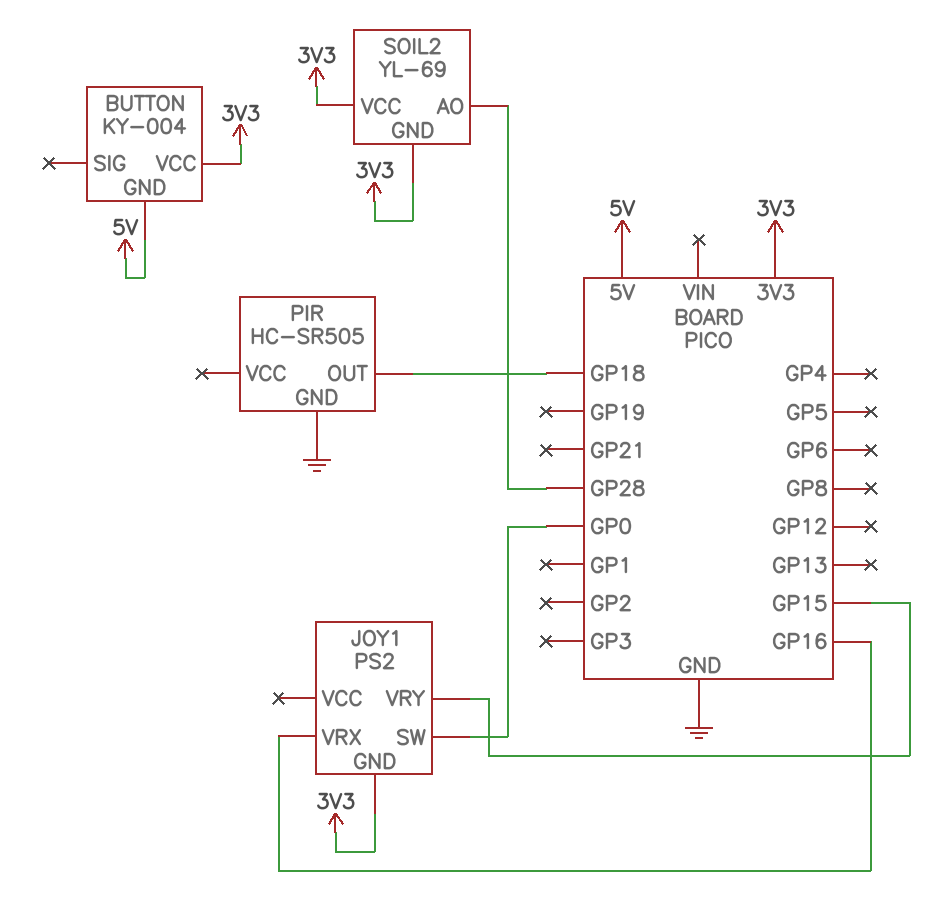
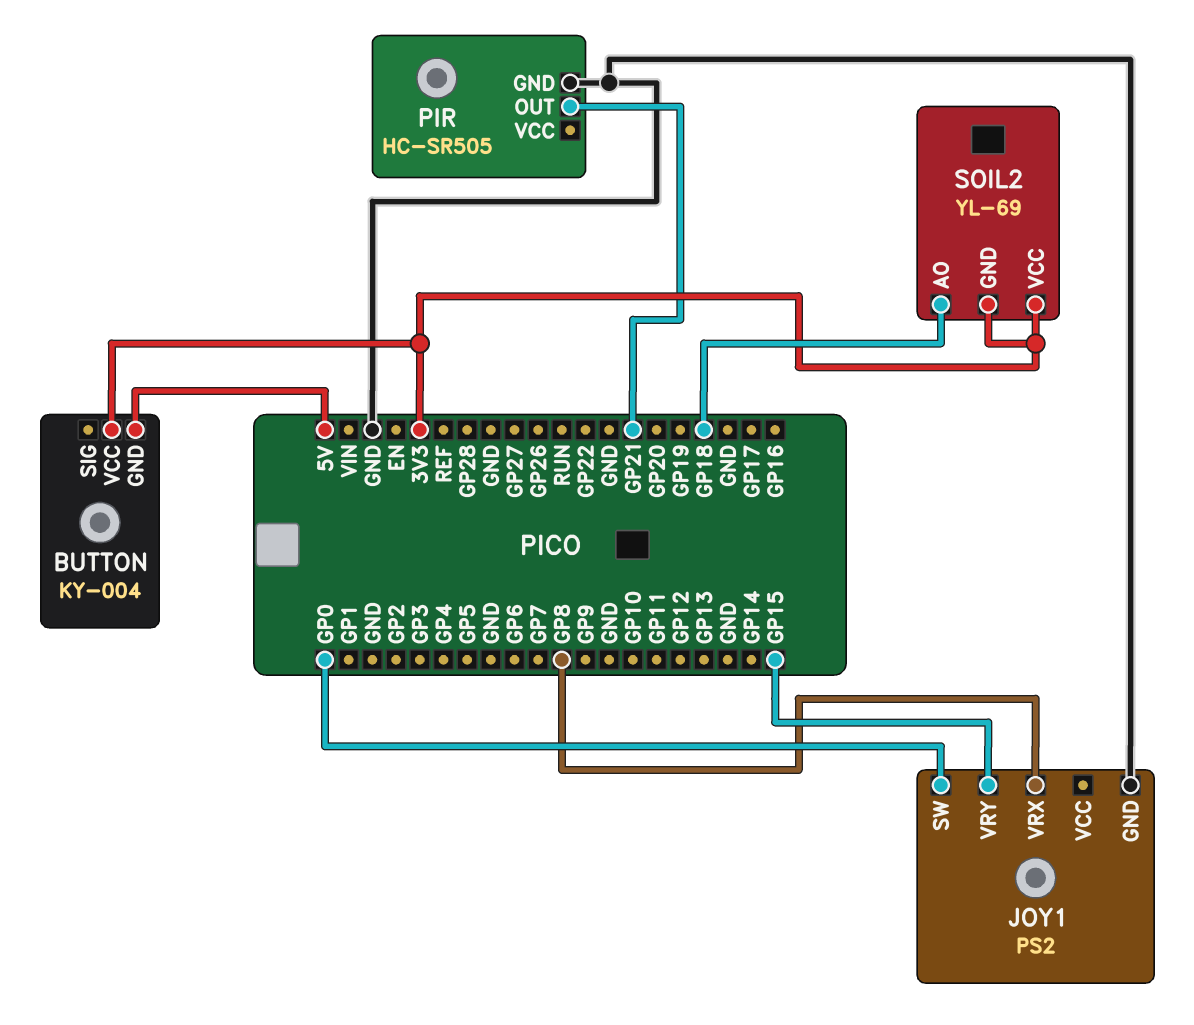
JOY1 pin GND: 3V3 -> GND
JOY1 pin VRX: GP16 -> GP8
PIR pin OUT: GP18 -> GP21
SOIL2 pin AO: GP28 -> GP18

